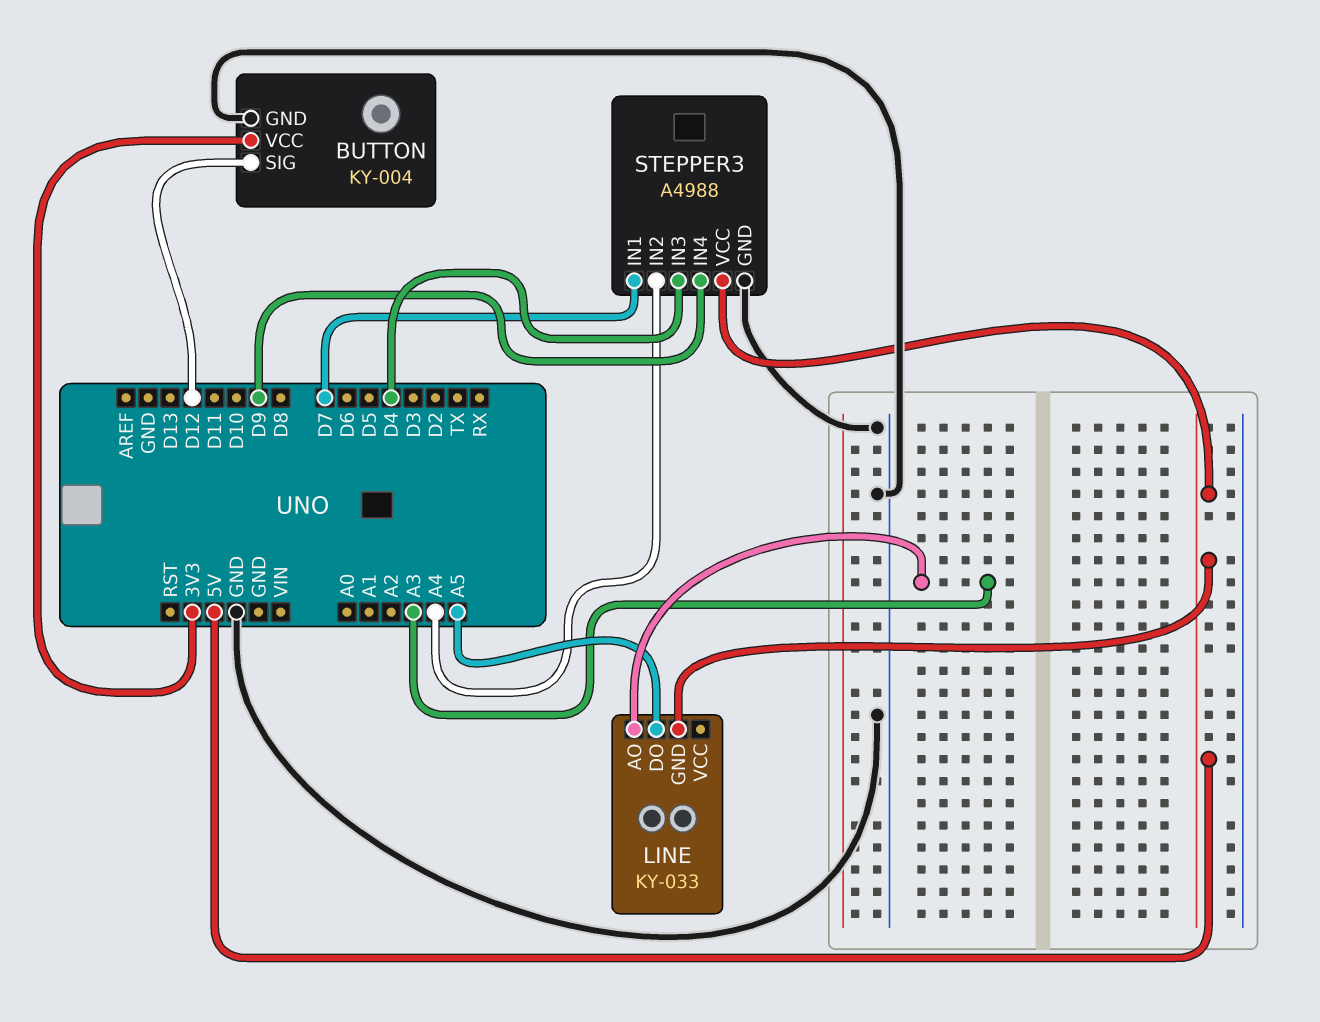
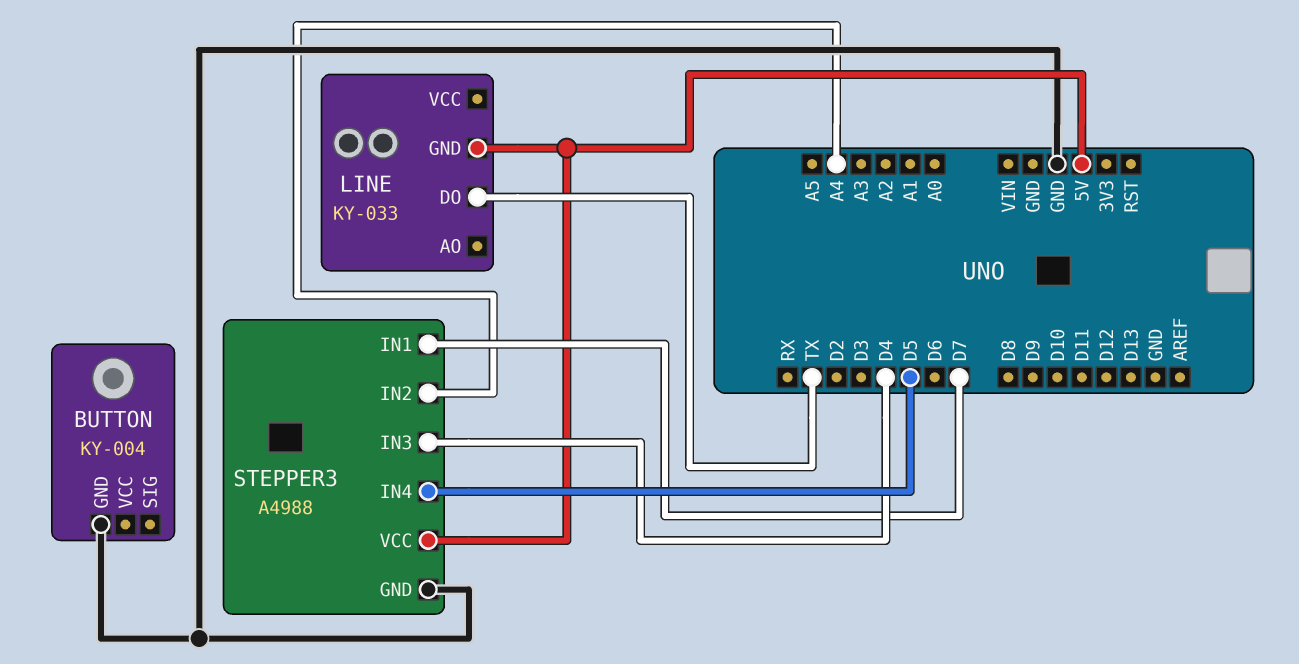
BUTTON pin SIG: D12 -> none
BUTTON pin VCC: 3V3 -> none
LINE pin AO: A3 -> none
LINE pin DO: A5 -> TX
STEPPER3 pin IN4: D9 -> D5

